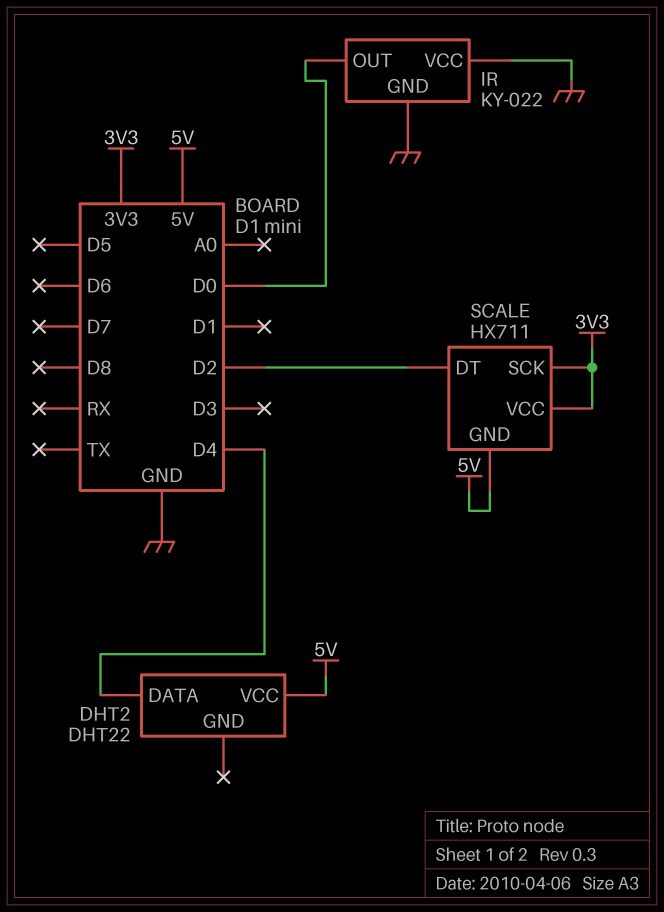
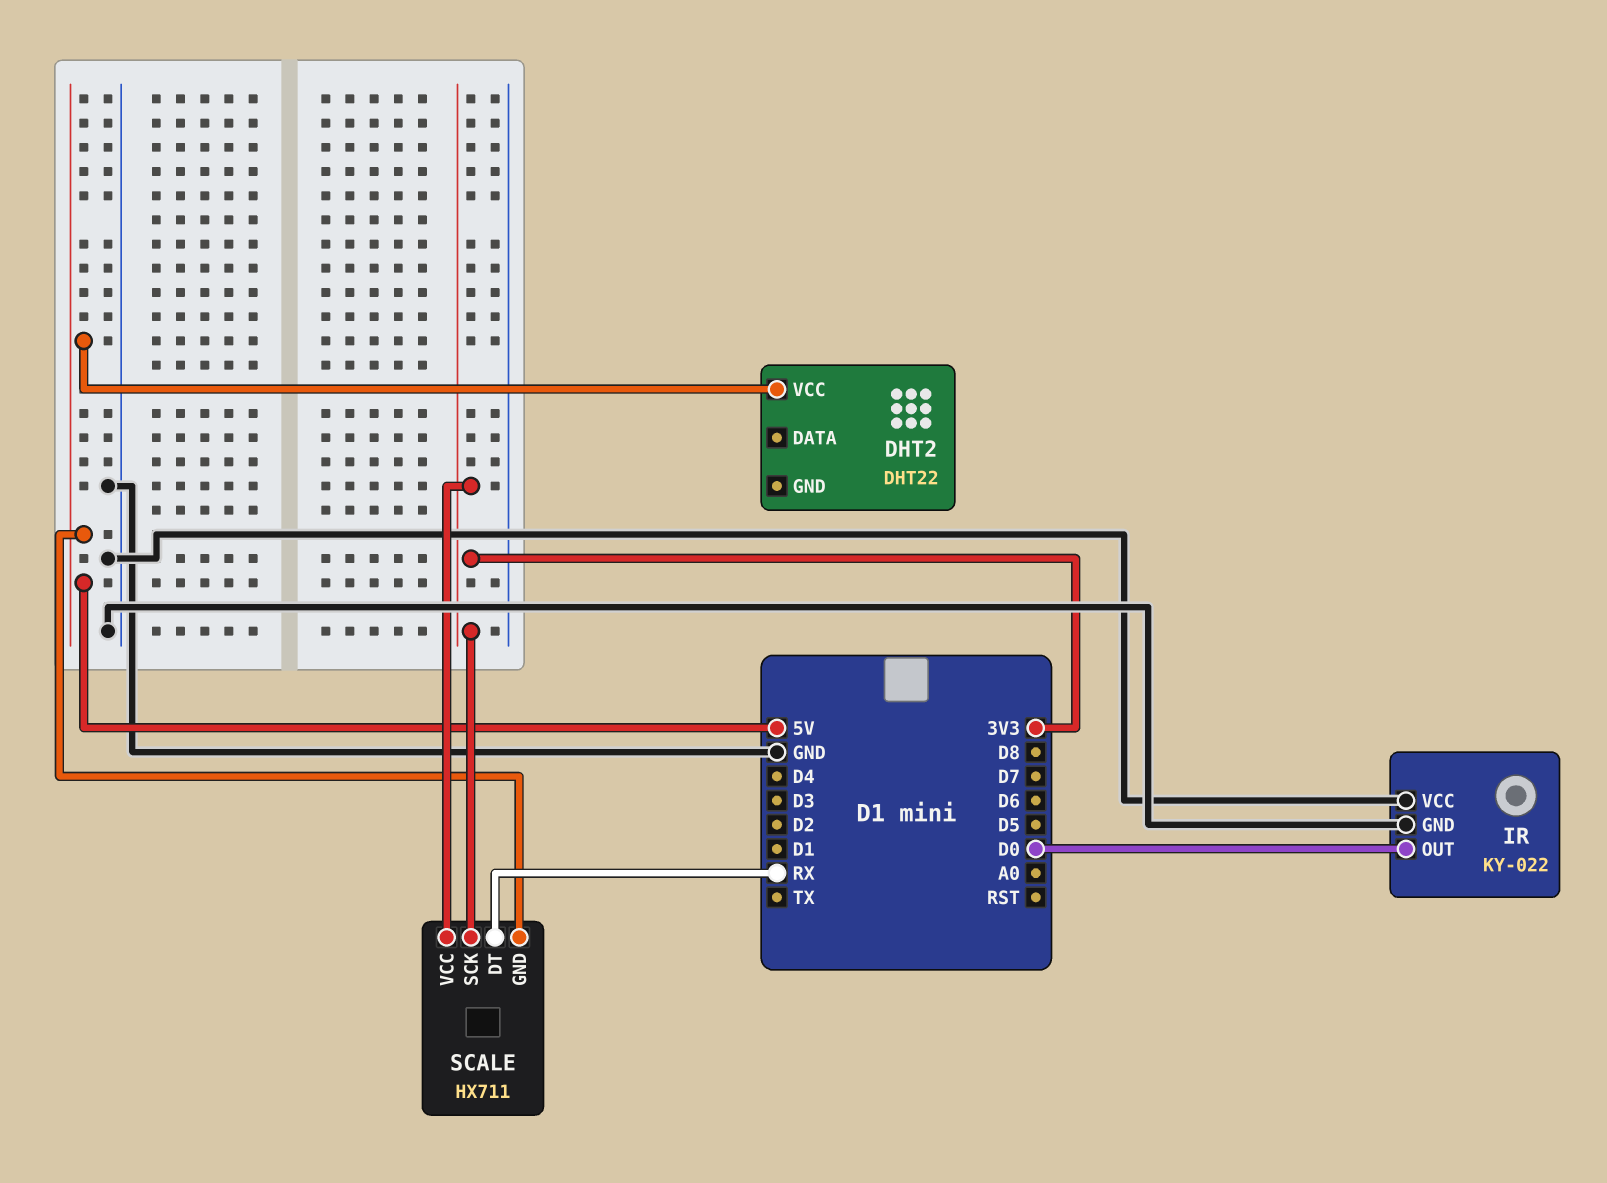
DHT2 pin DATA: D4 -> none
SCALE pin DT: D2 -> RX

